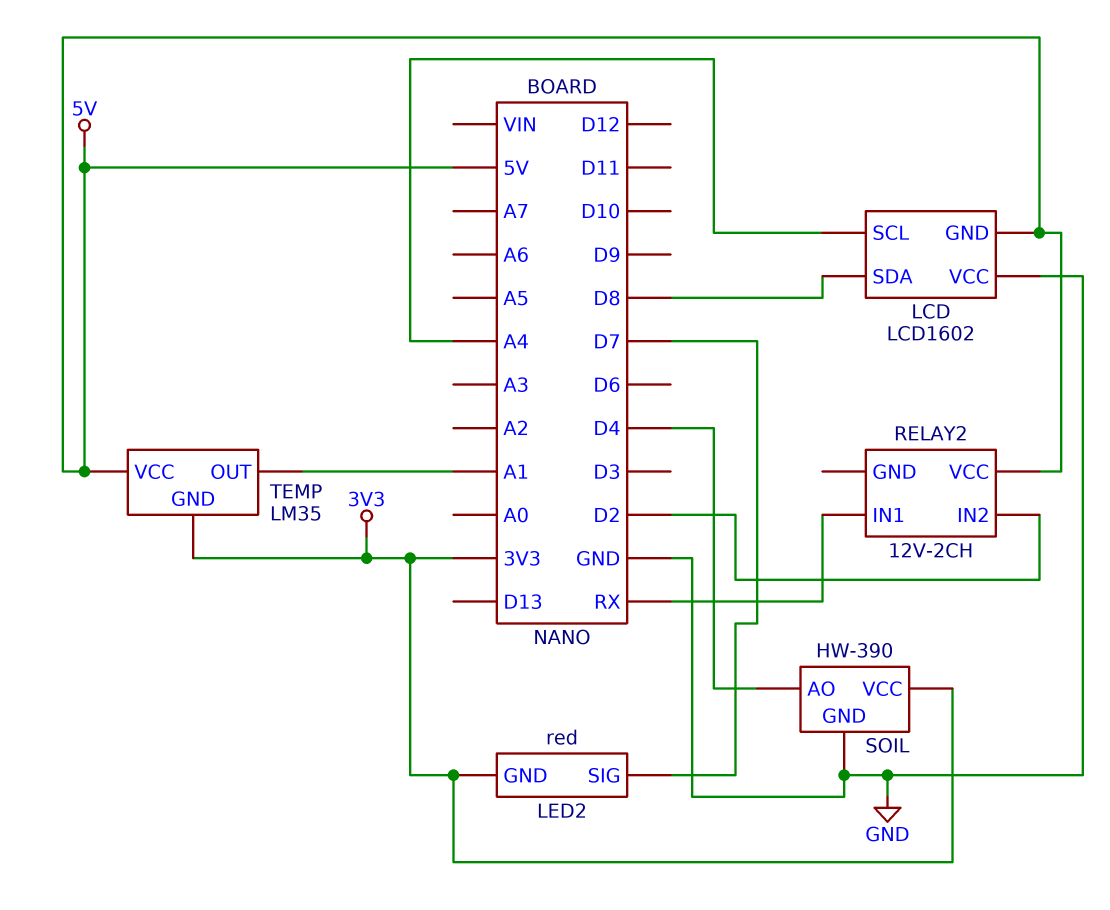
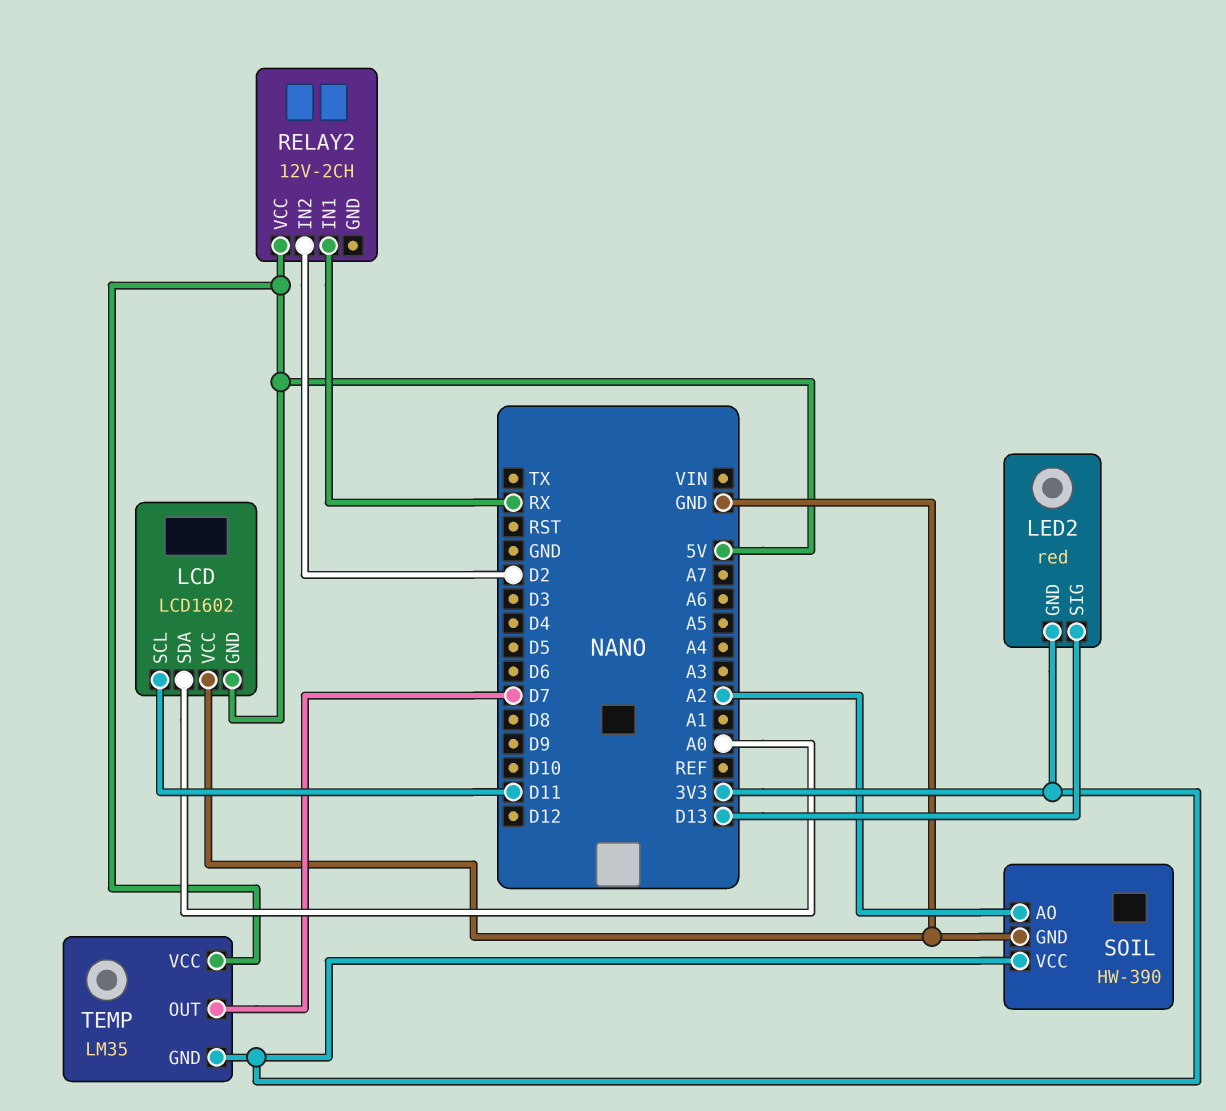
LCD pin SCL: A4 -> D11
LCD pin SDA: D8 -> A0
LED2 pin SIG: D7 -> D13
SOIL pin AO: D4 -> A2
TEMP pin OUT: A1 -> D7

